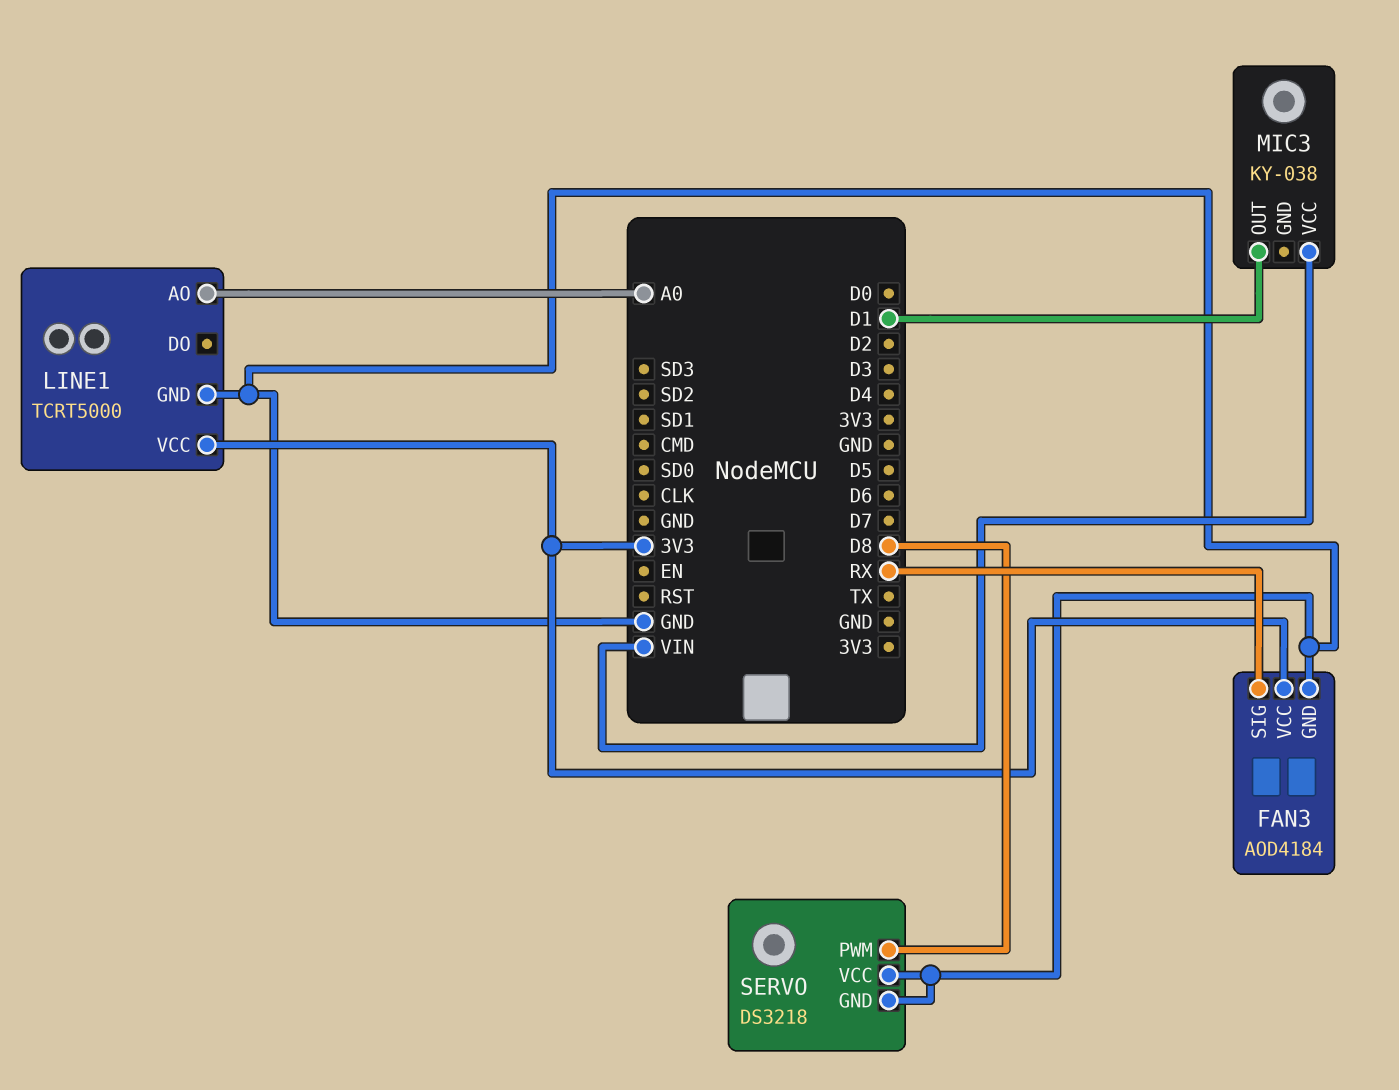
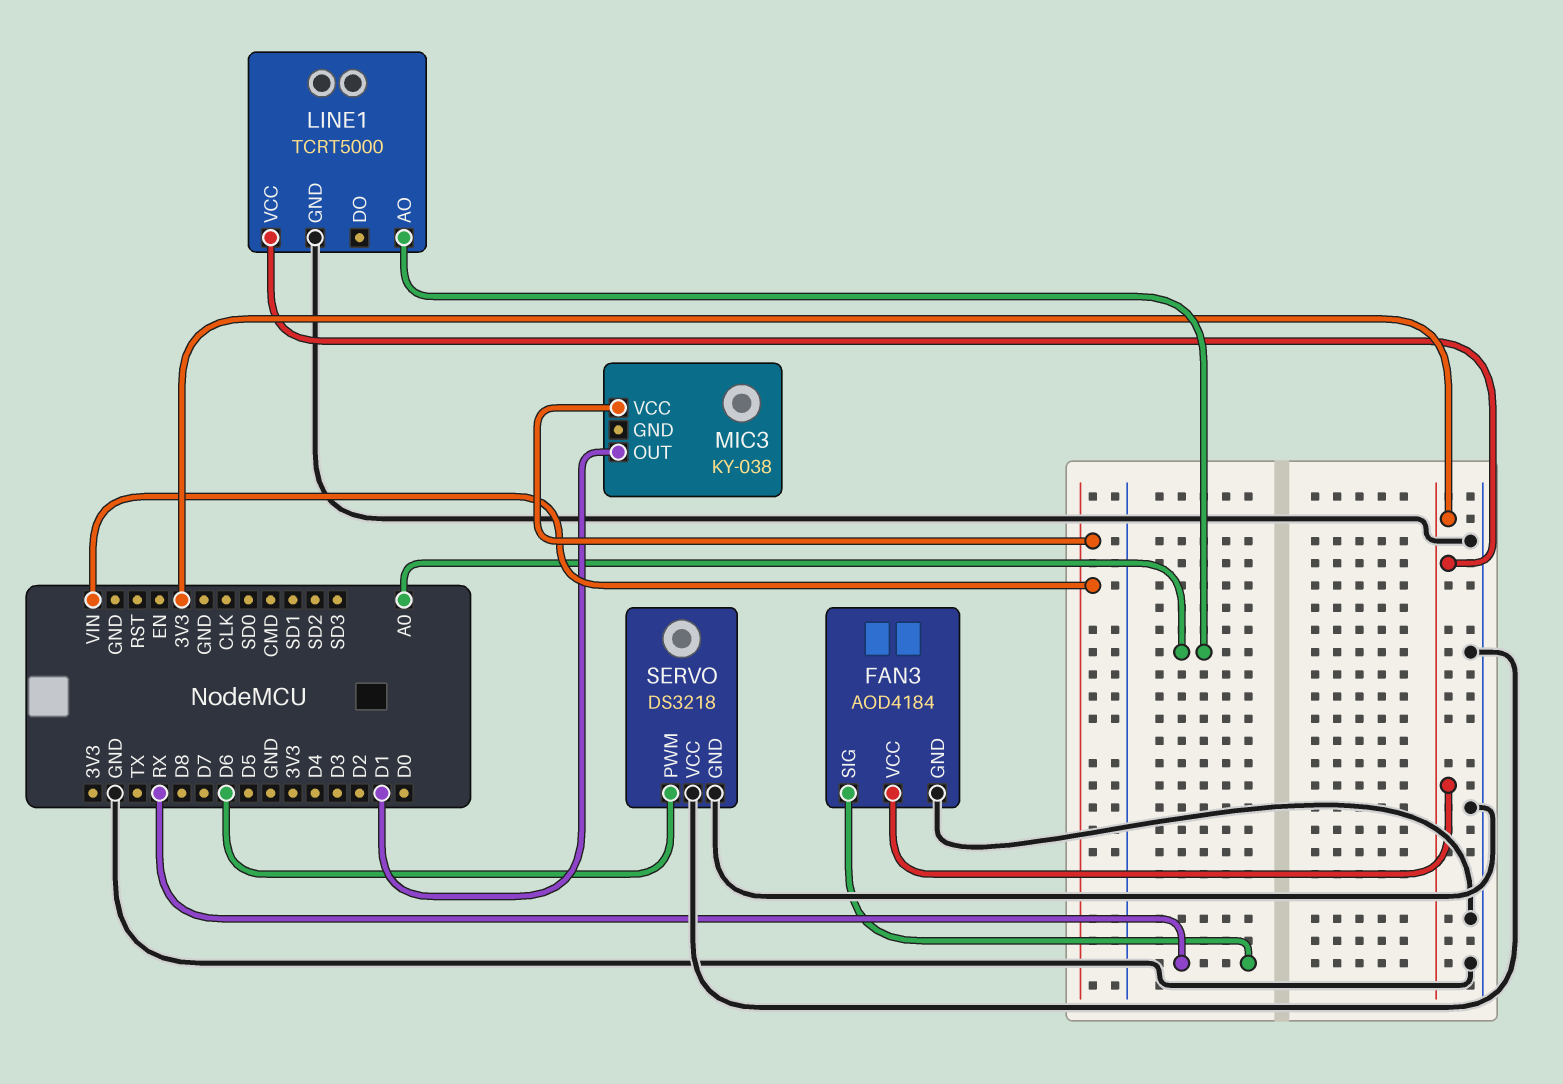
SERVO pin PWM: D8 -> D6

